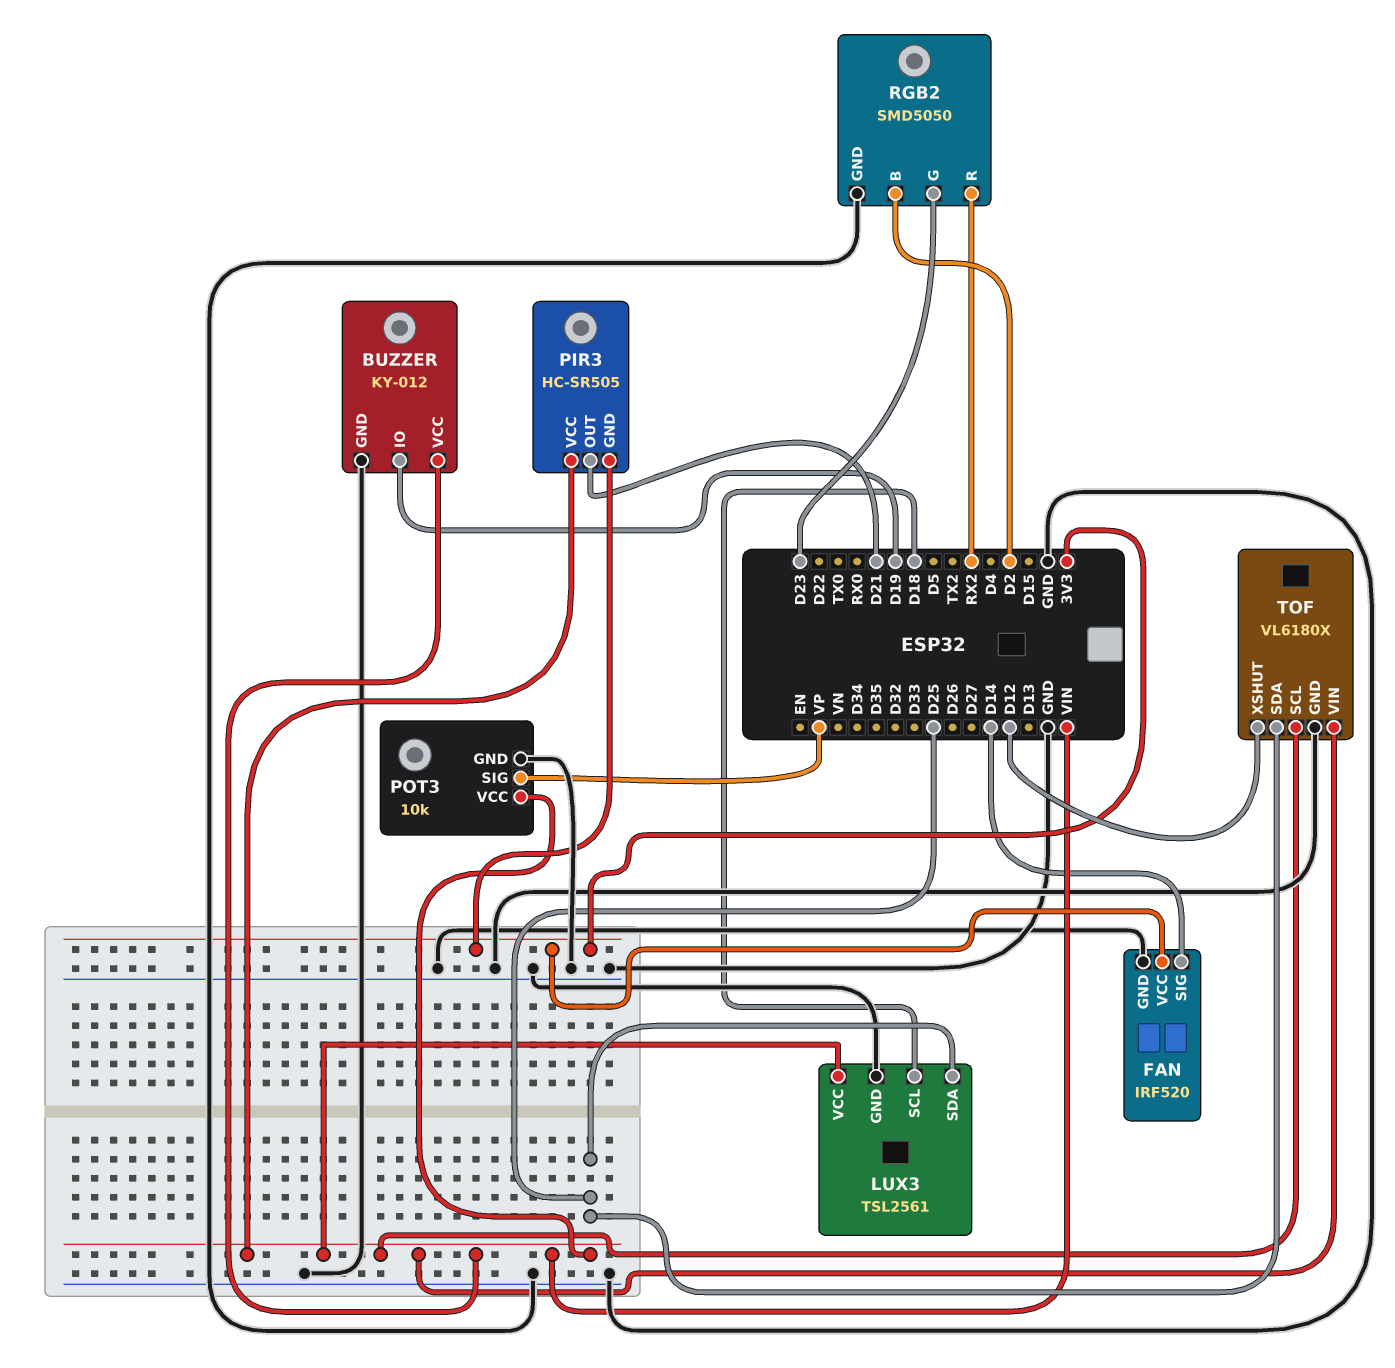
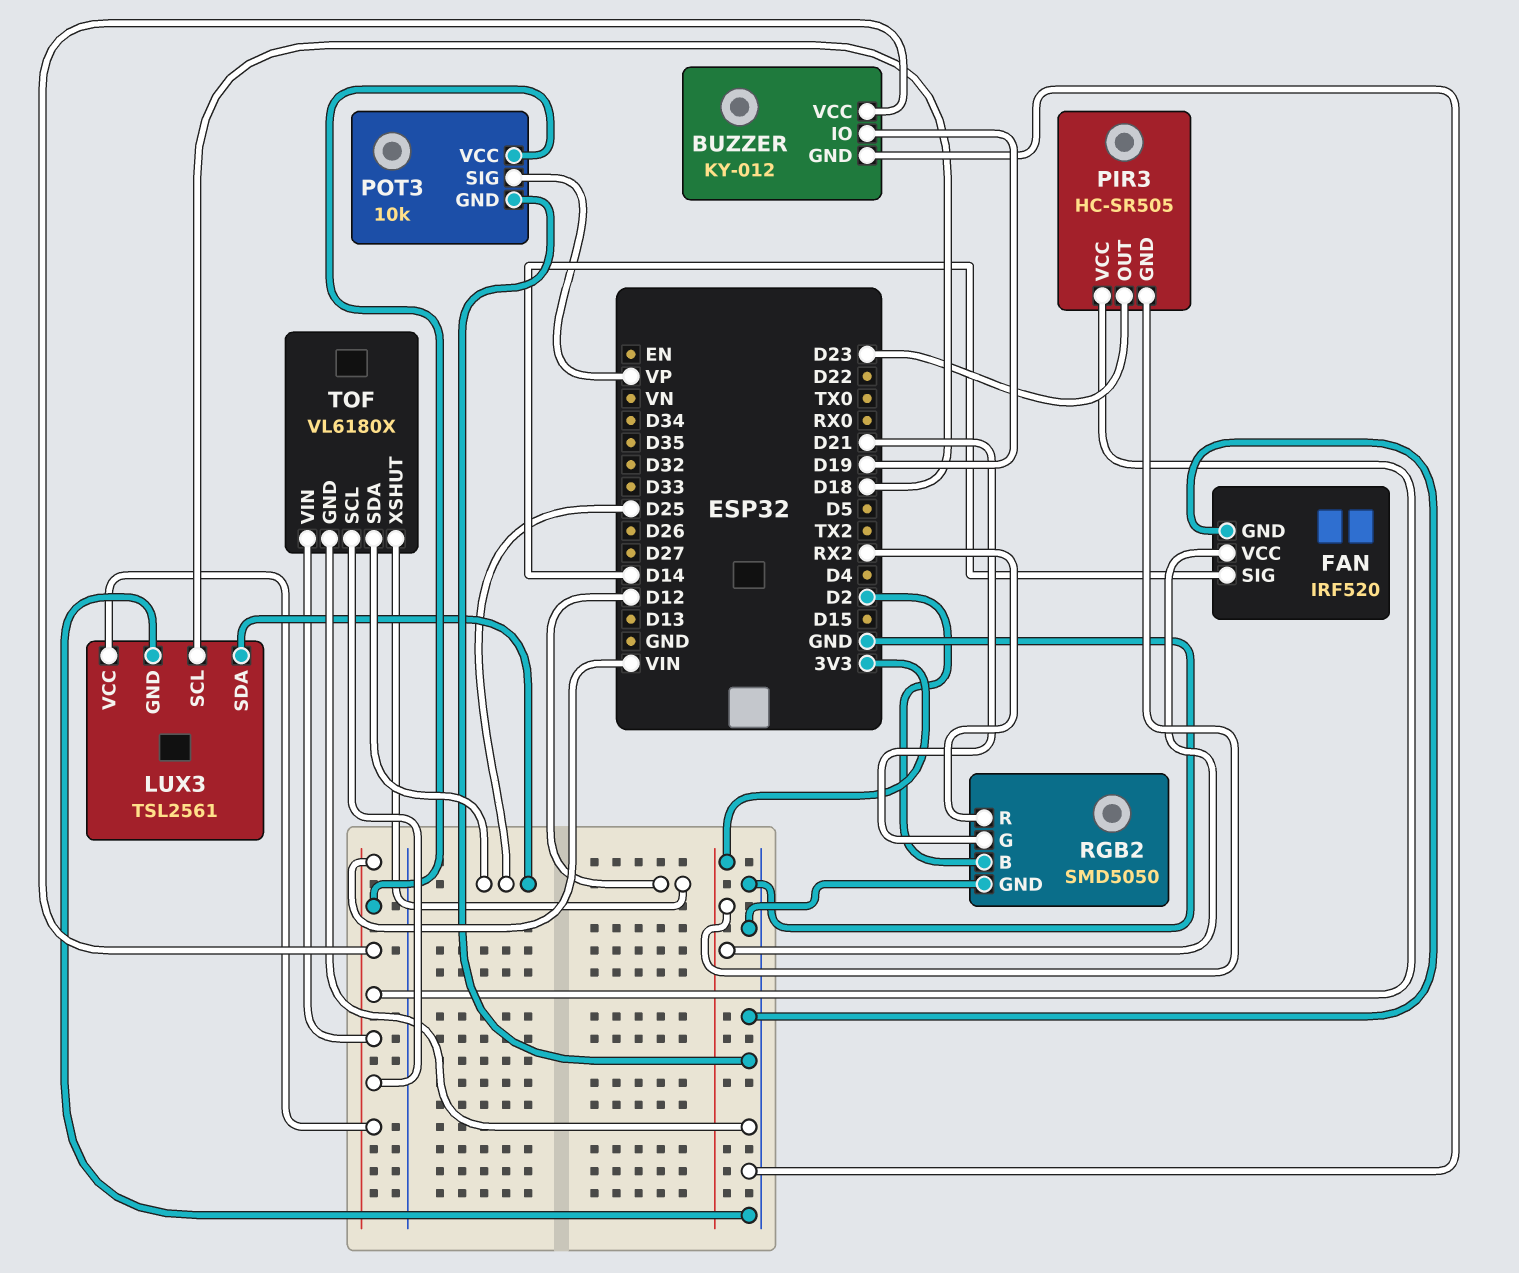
PIR3 pin OUT: D21 -> D23
RGB2 pin G: D23 -> D21

